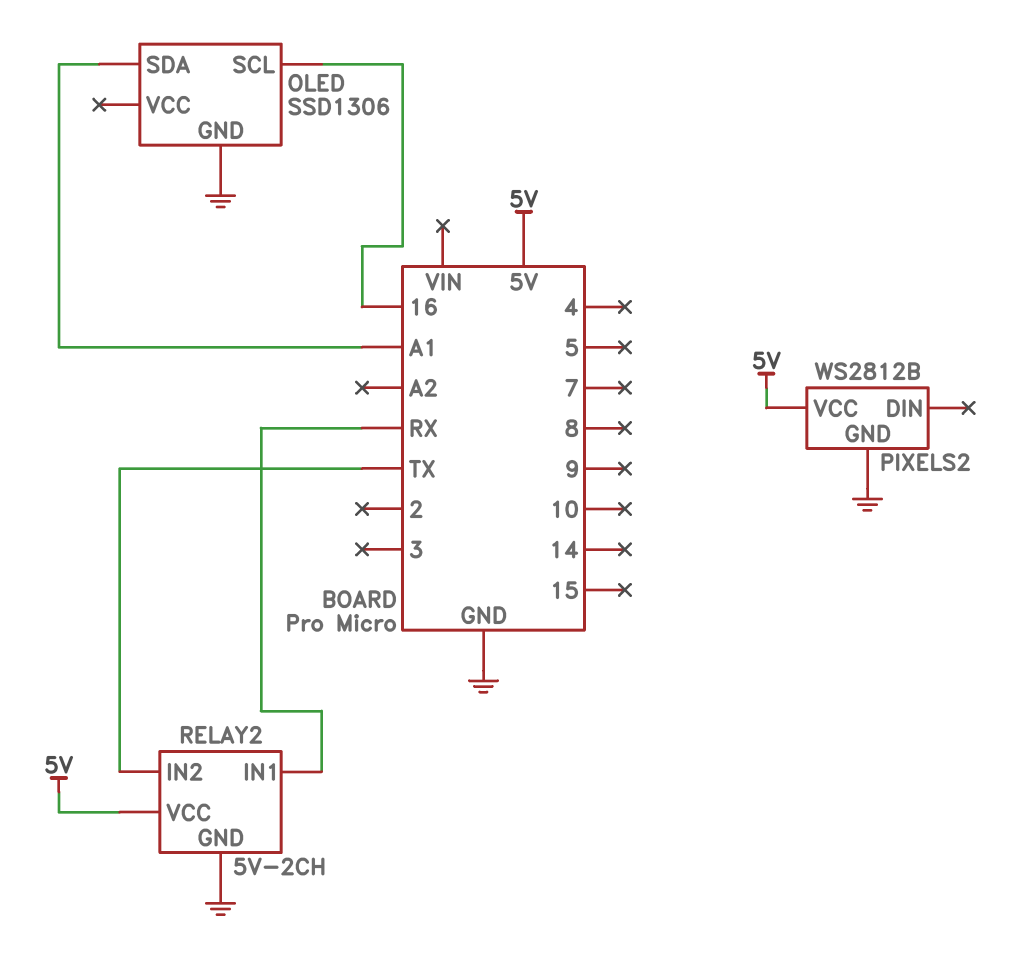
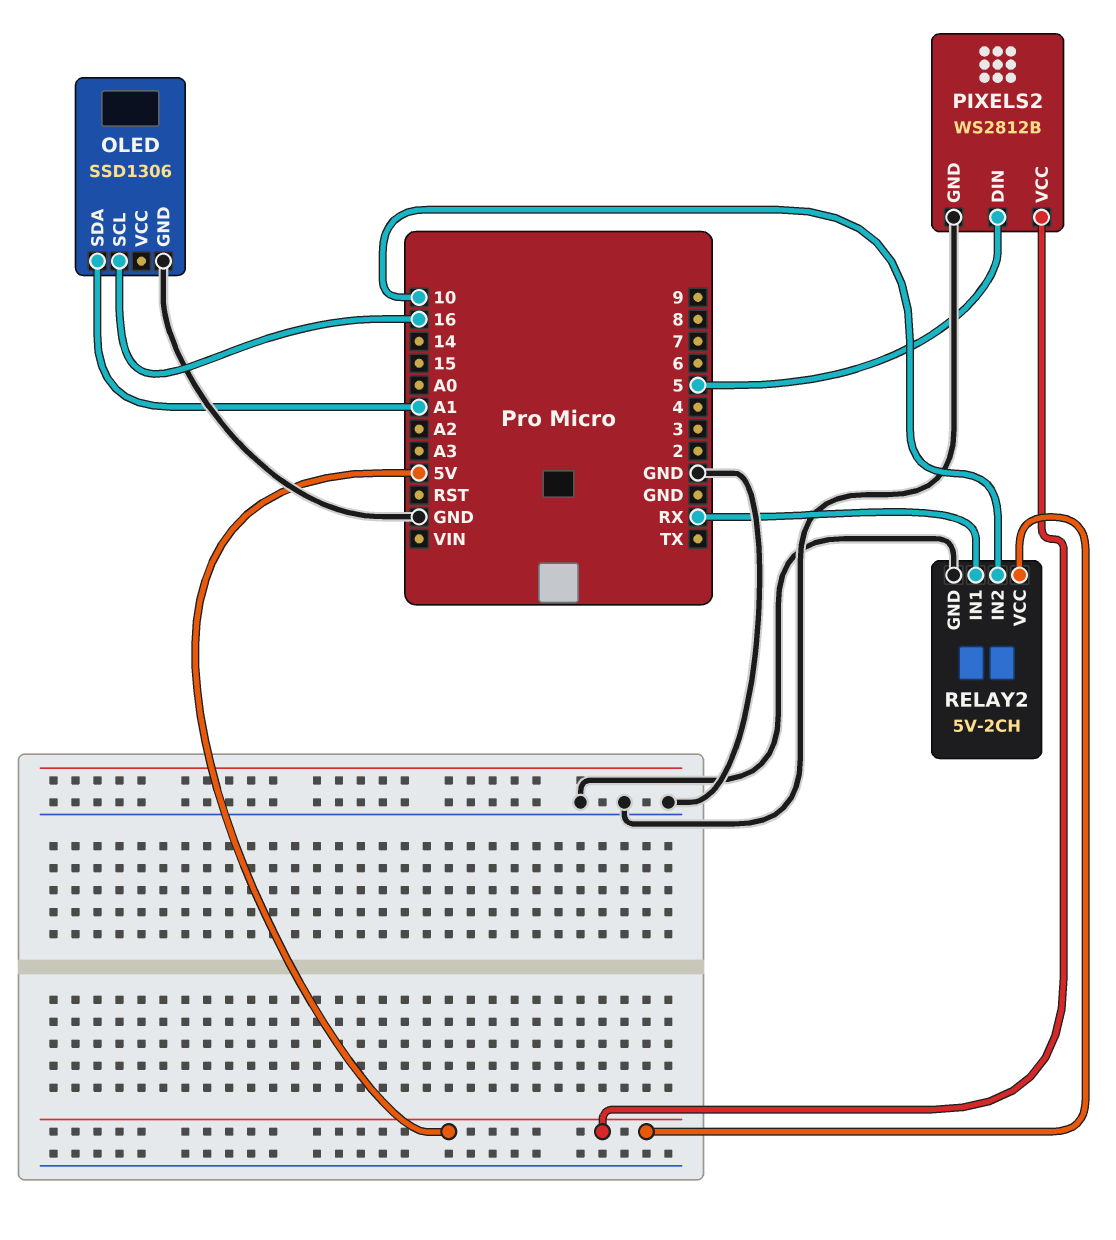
PIXELS2 pin DIN: none -> 5
RELAY2 pin IN2: TX -> 10

